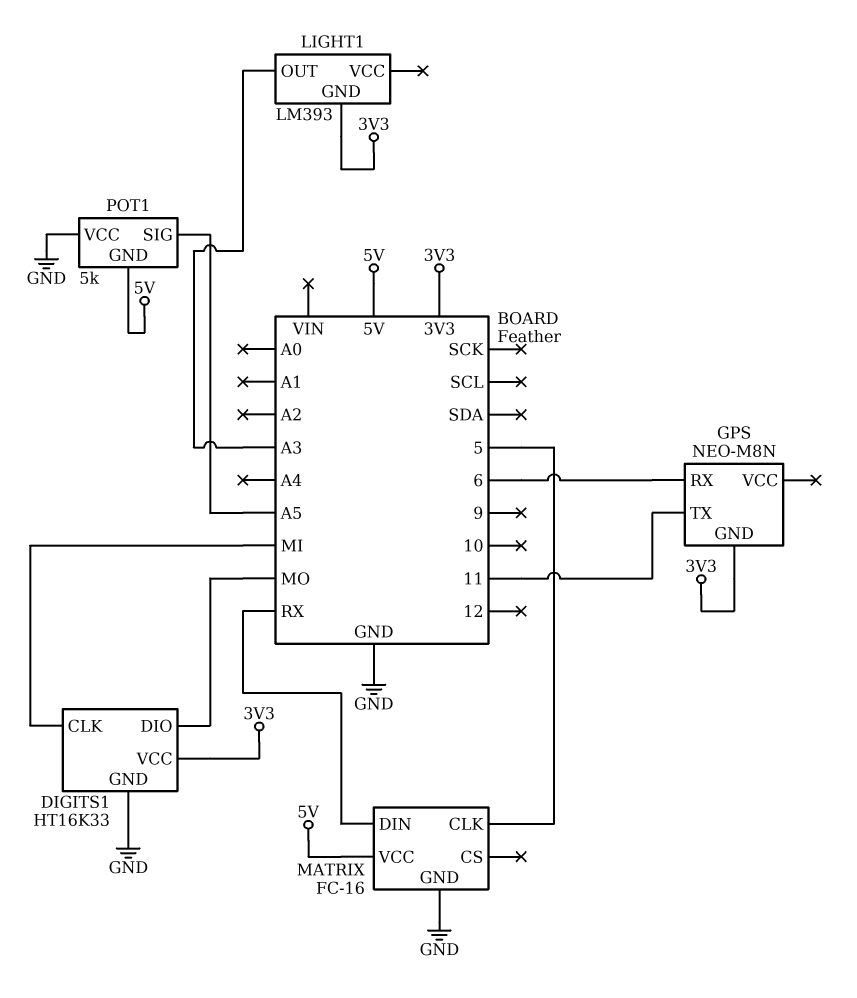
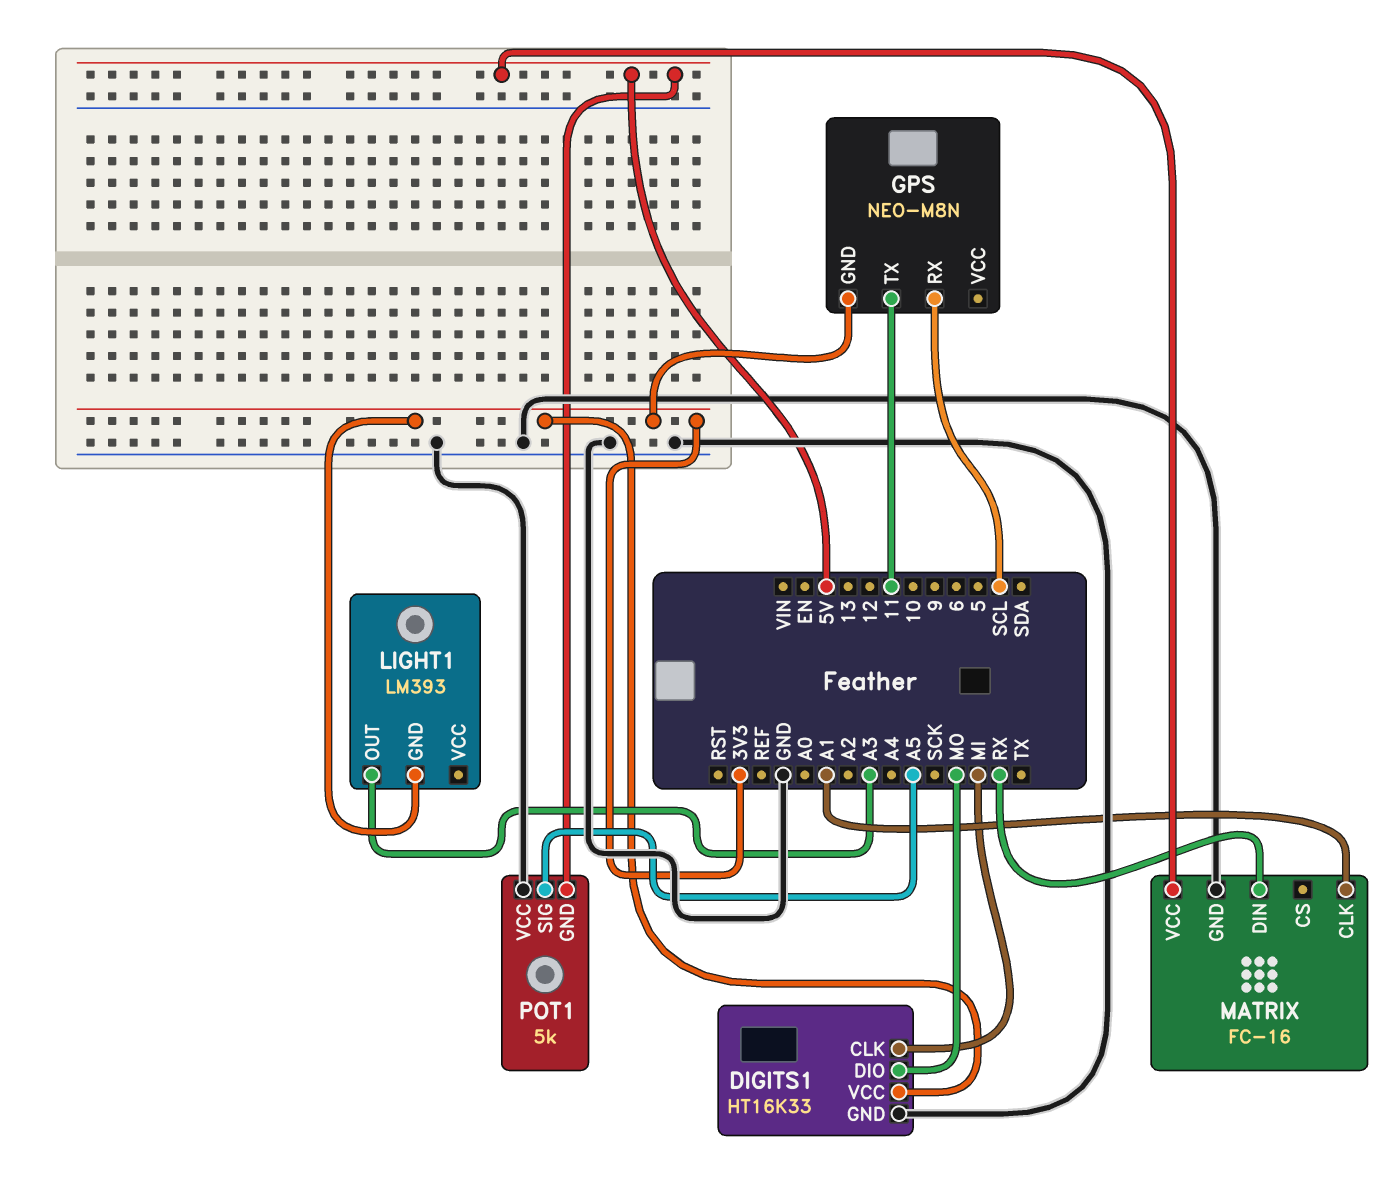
GPS pin RX: 6 -> SCL
MATRIX pin CLK: 5 -> A1

